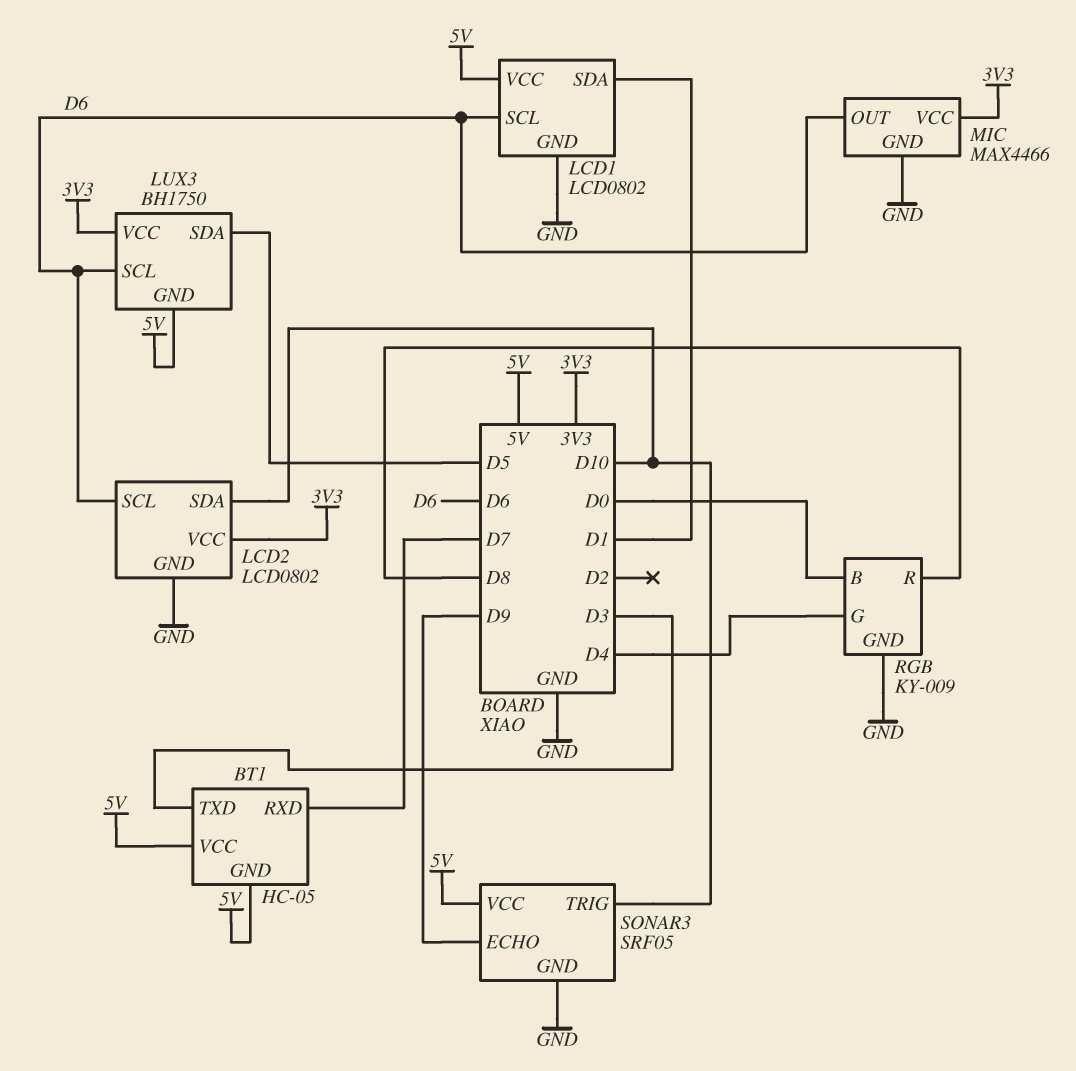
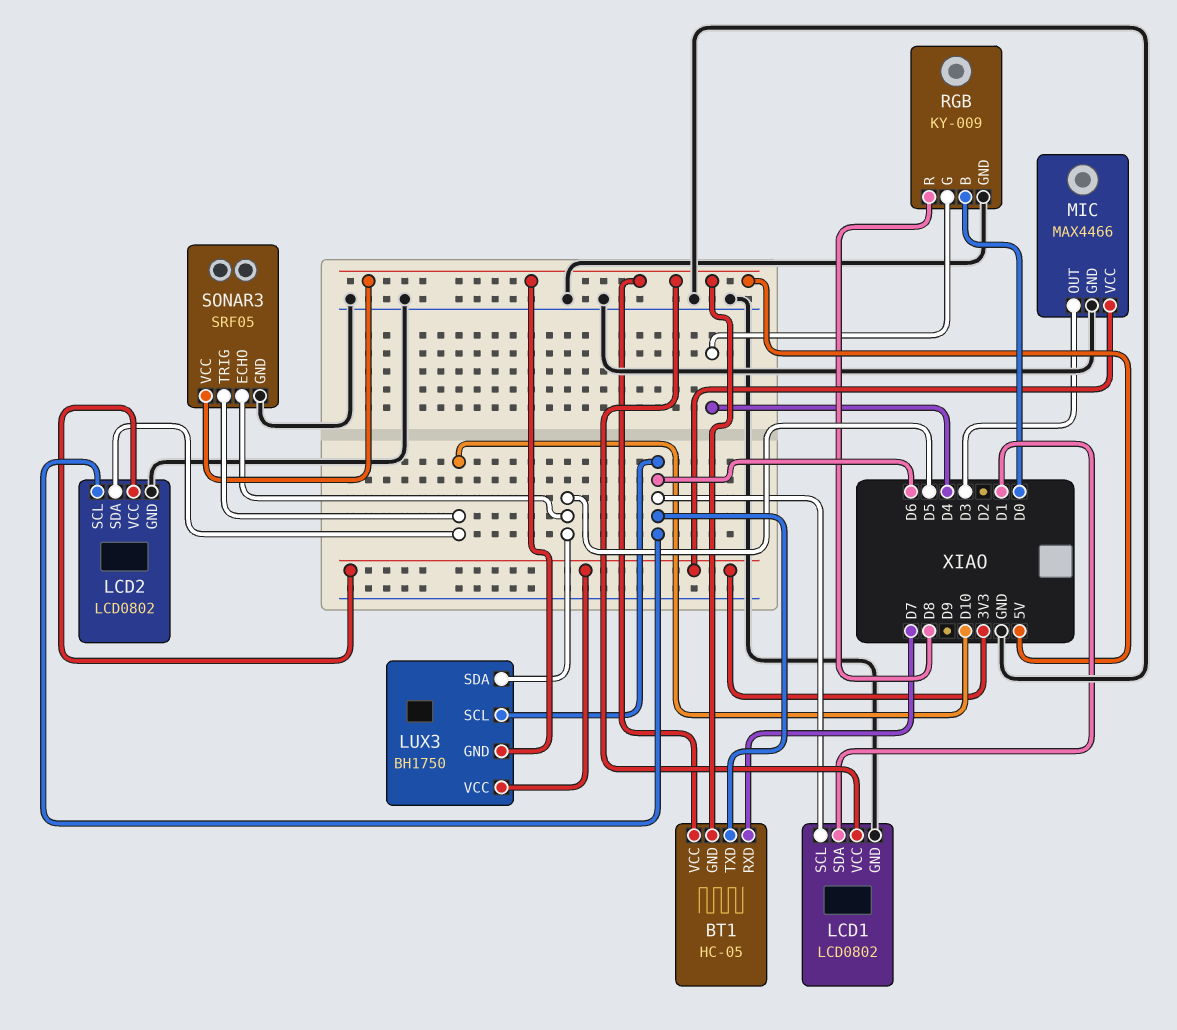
BT1 pin TXD: D3 -> D6
MIC pin OUT: D6 -> D3
SONAR3 pin ECHO: D9 -> D5

